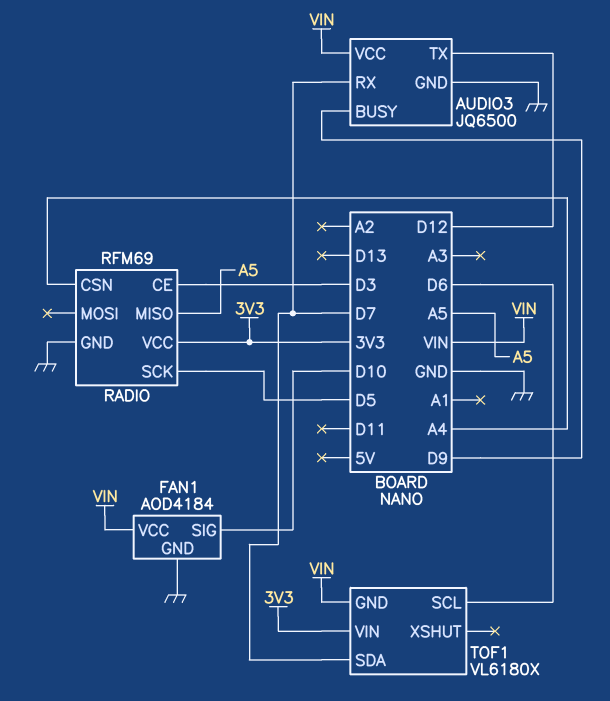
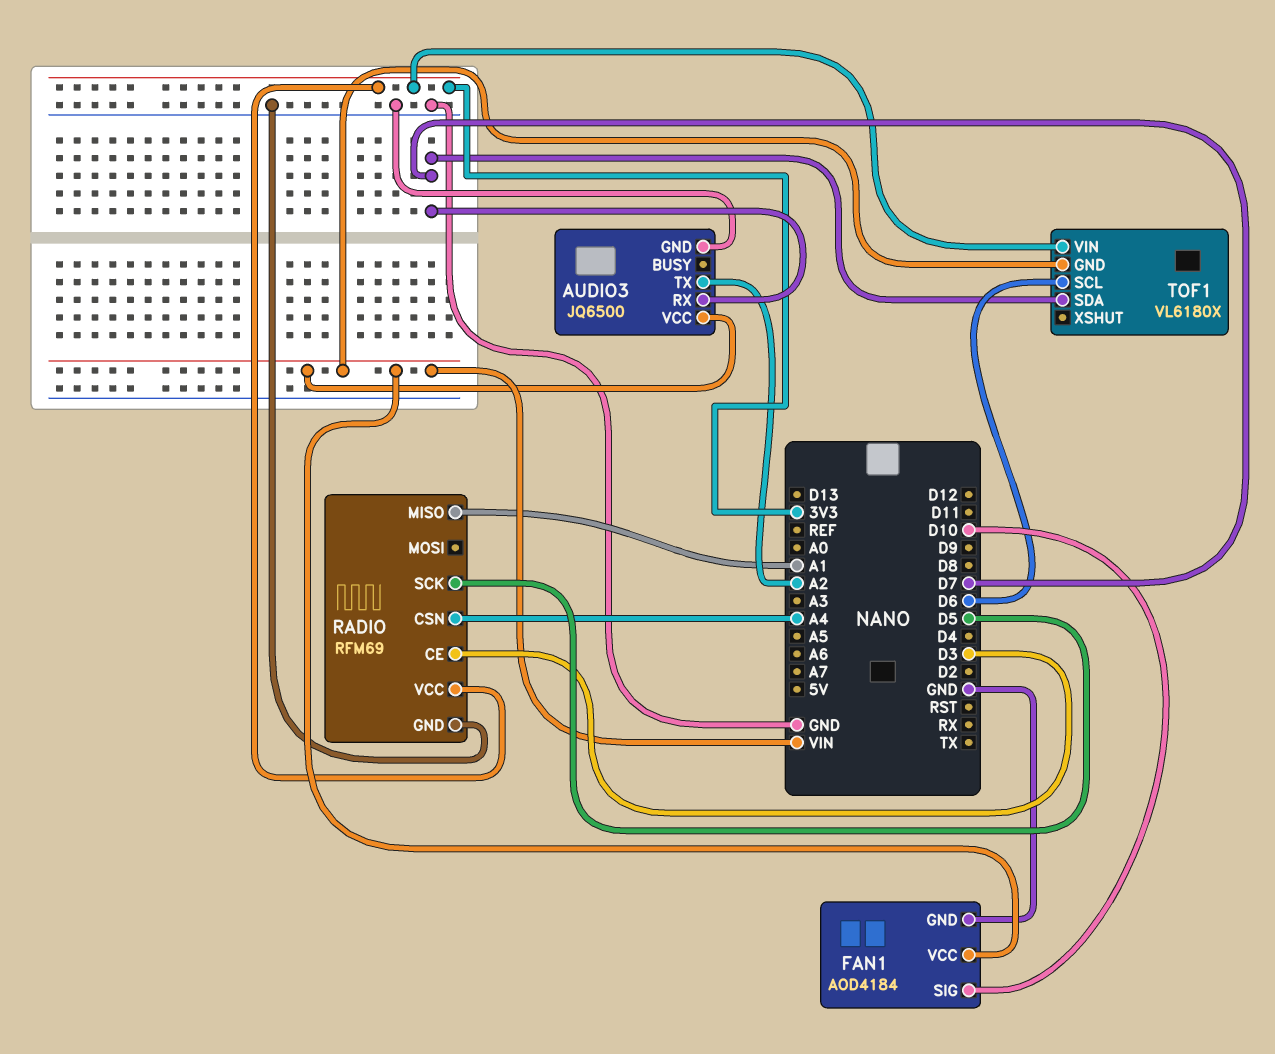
AUDIO3 pin BUSY: D9 -> none
AUDIO3 pin TX: D12 -> A2
RADIO pin MISO: A5 -> A1

